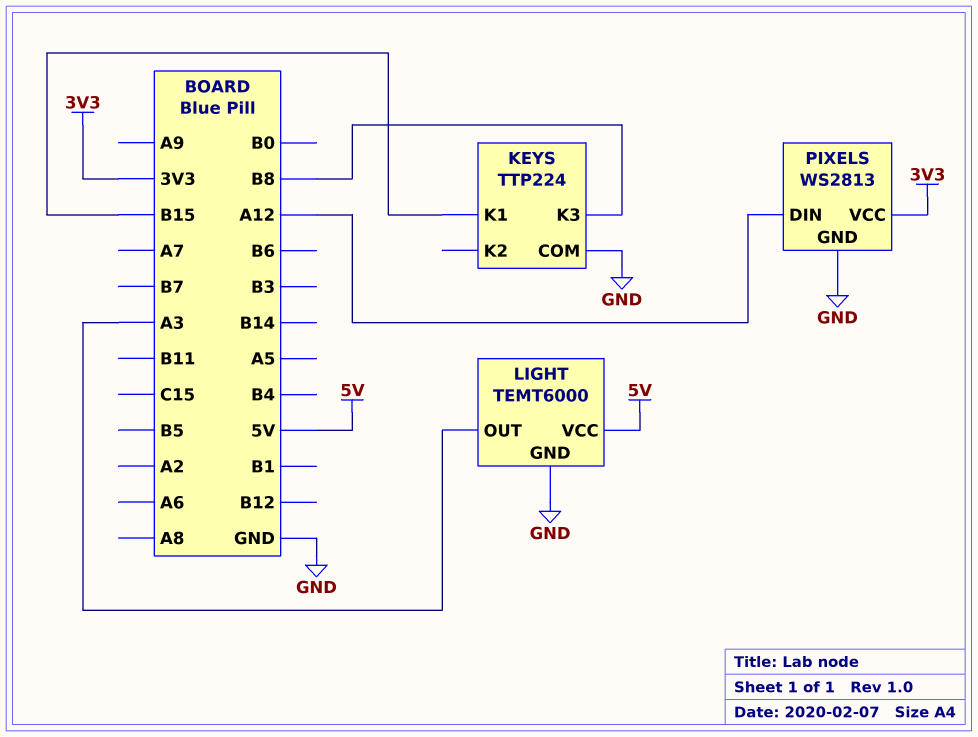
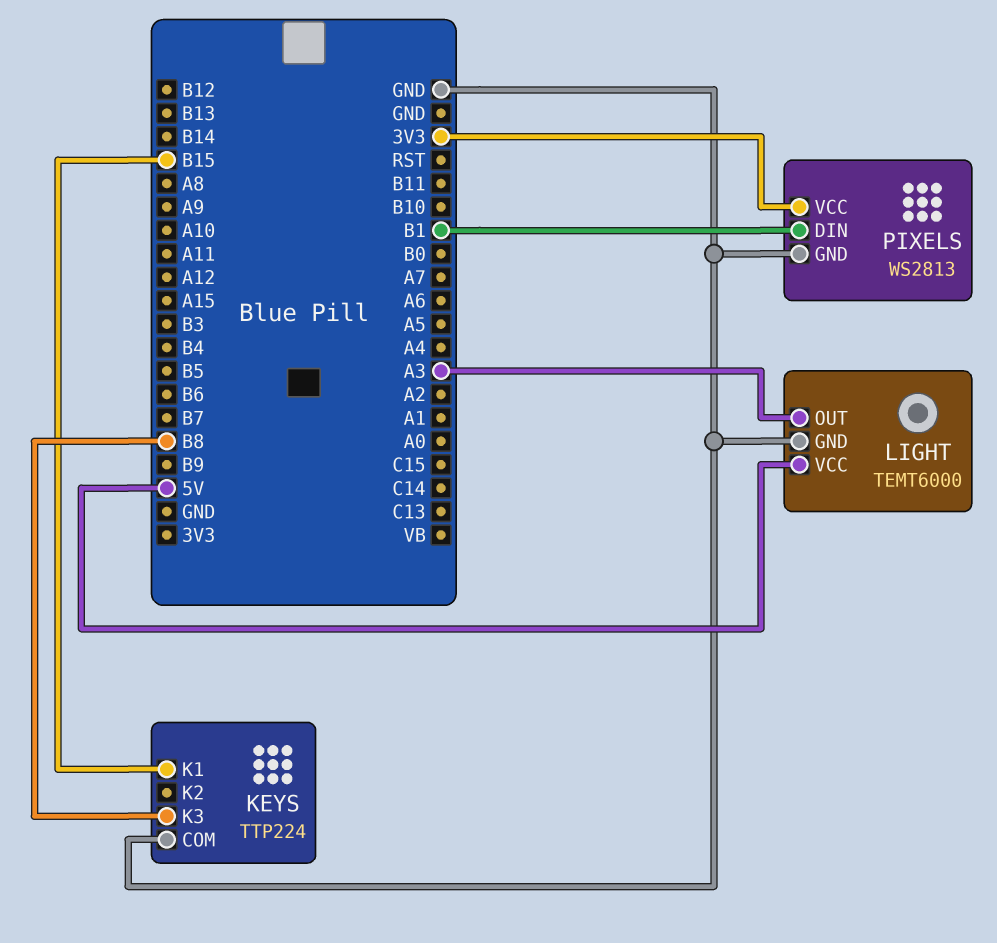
PIXELS pin DIN: A12 -> B1

